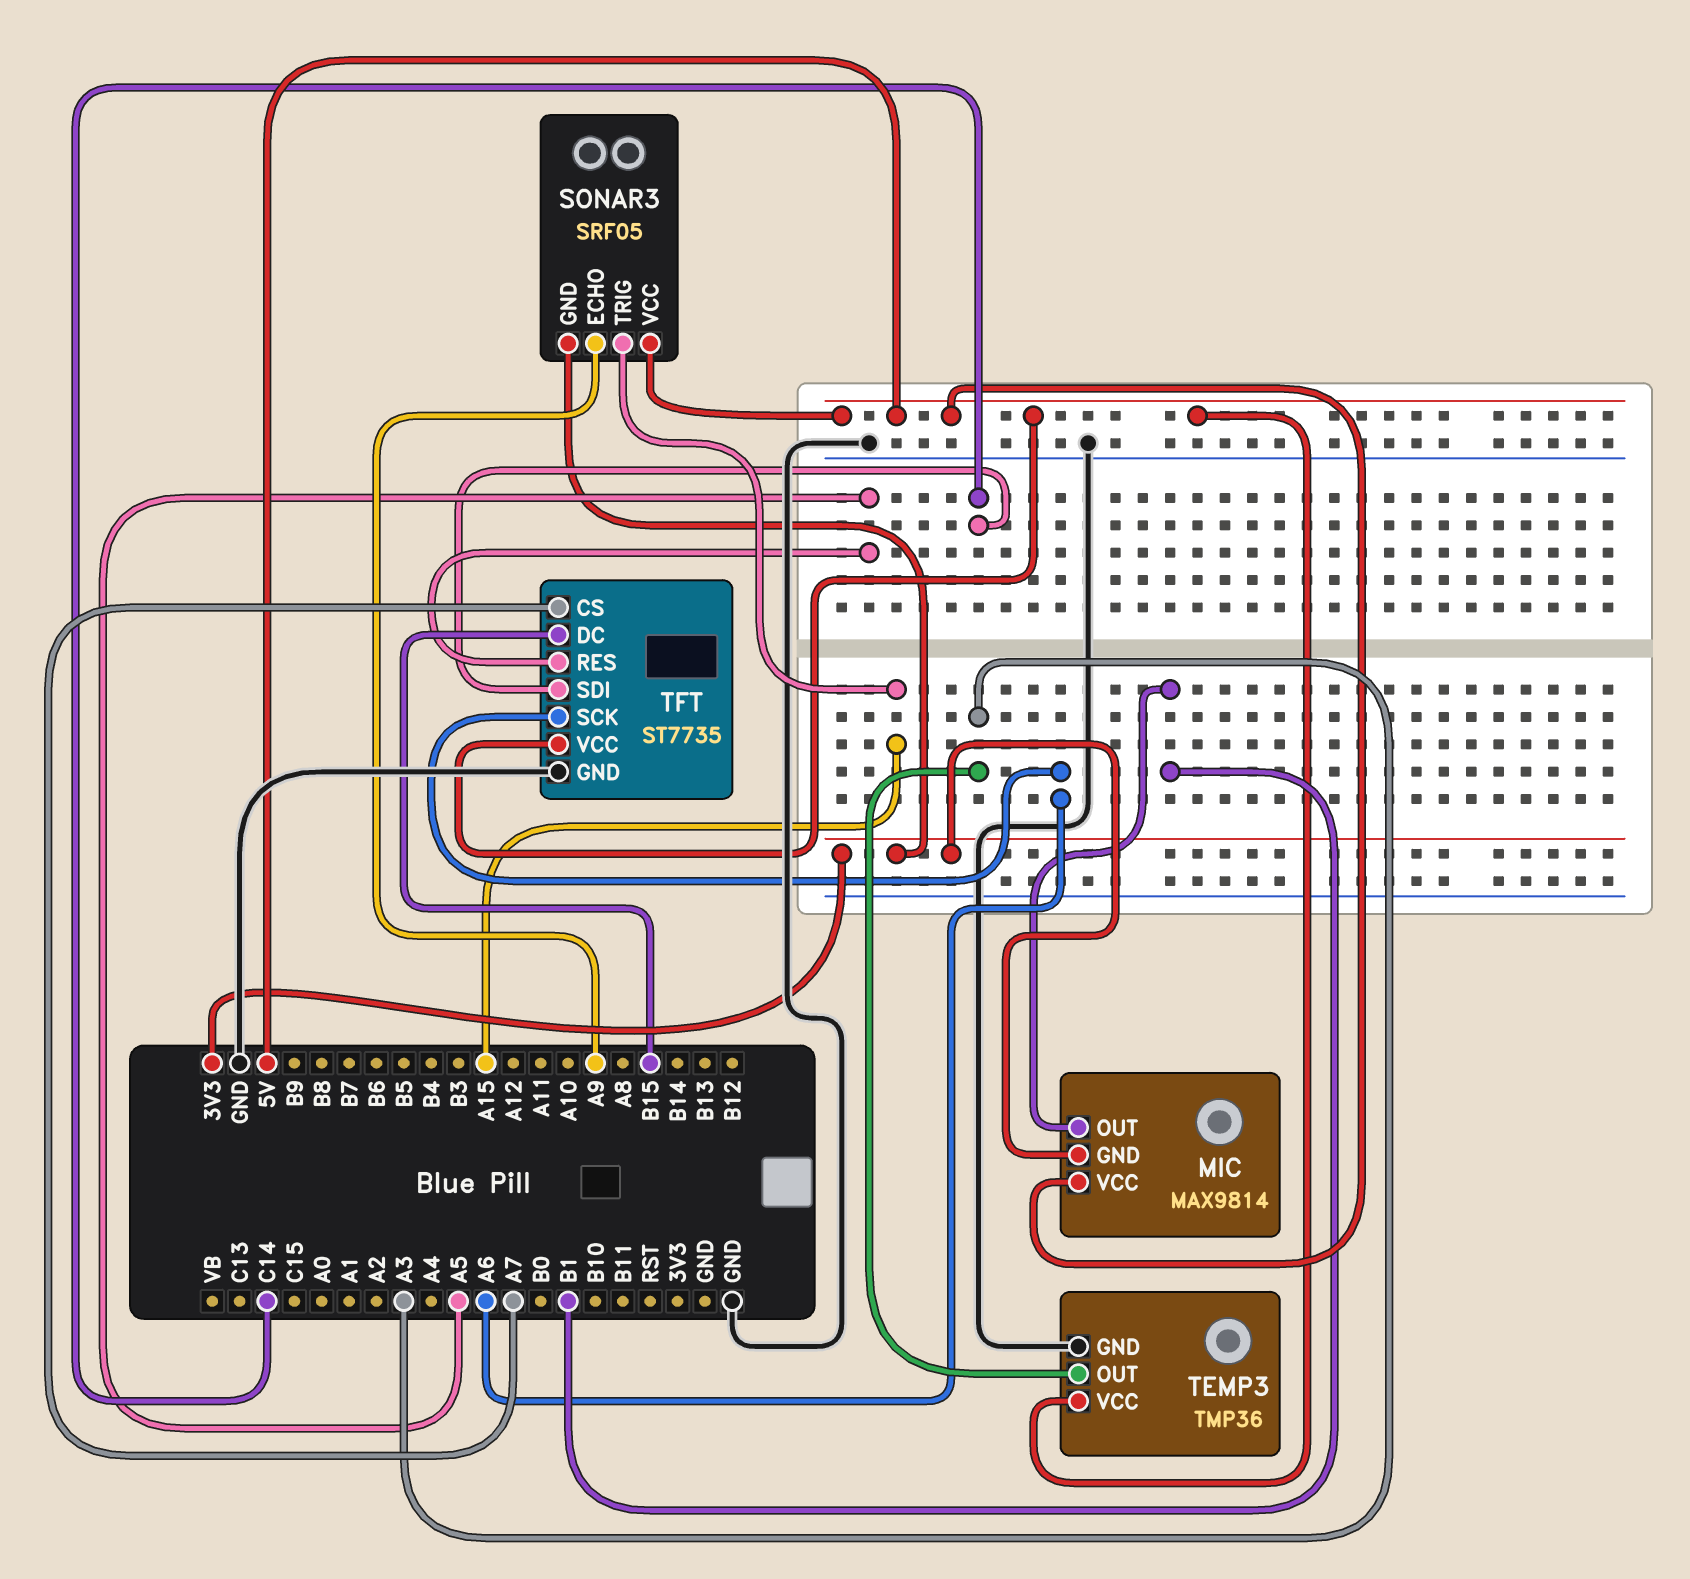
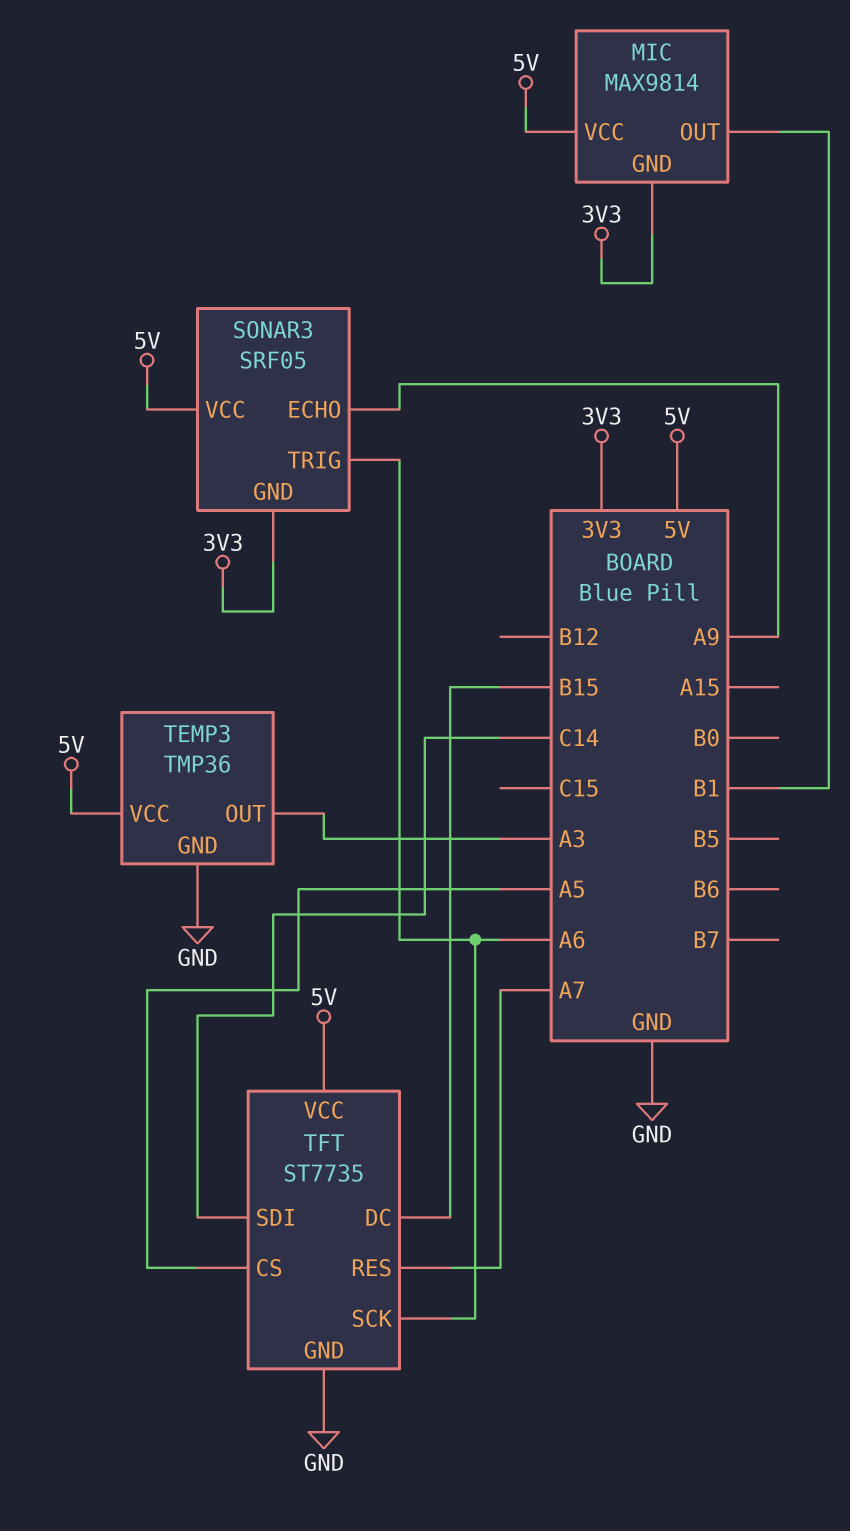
SONAR3 pin TRIG: A15 -> A6
TFT pin CS: A7 -> A5
TFT pin RES: A5 -> A7

